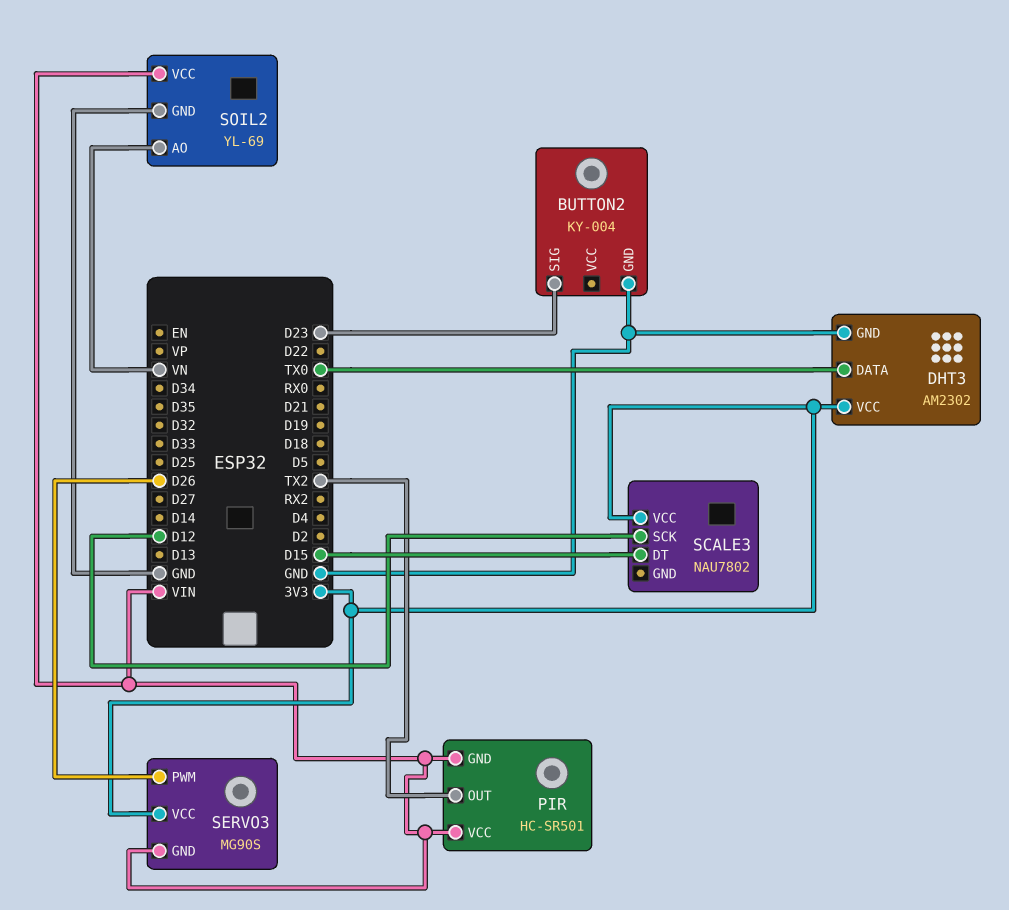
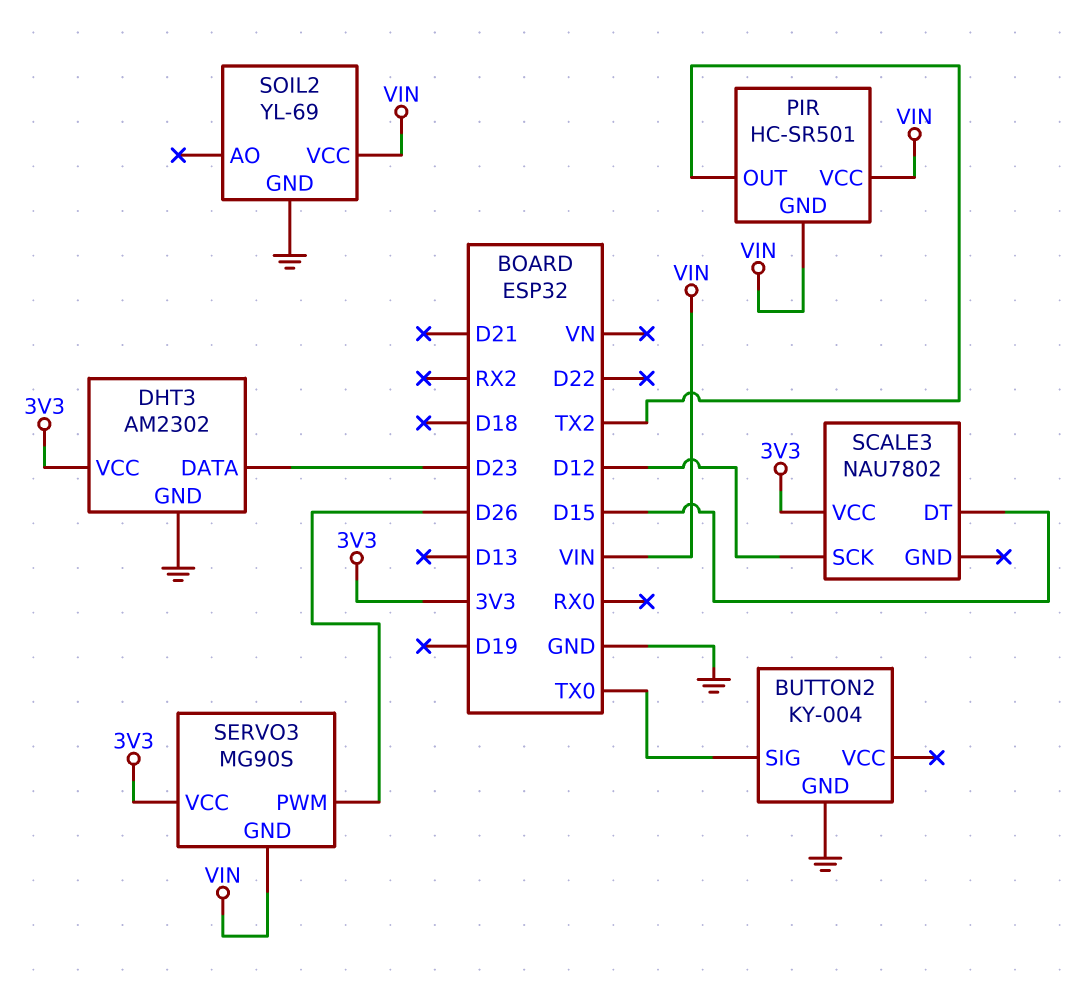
BUTTON2 pin SIG: D23 -> TX0
DHT3 pin DATA: TX0 -> D23
SOIL2 pin AO: VN -> none

